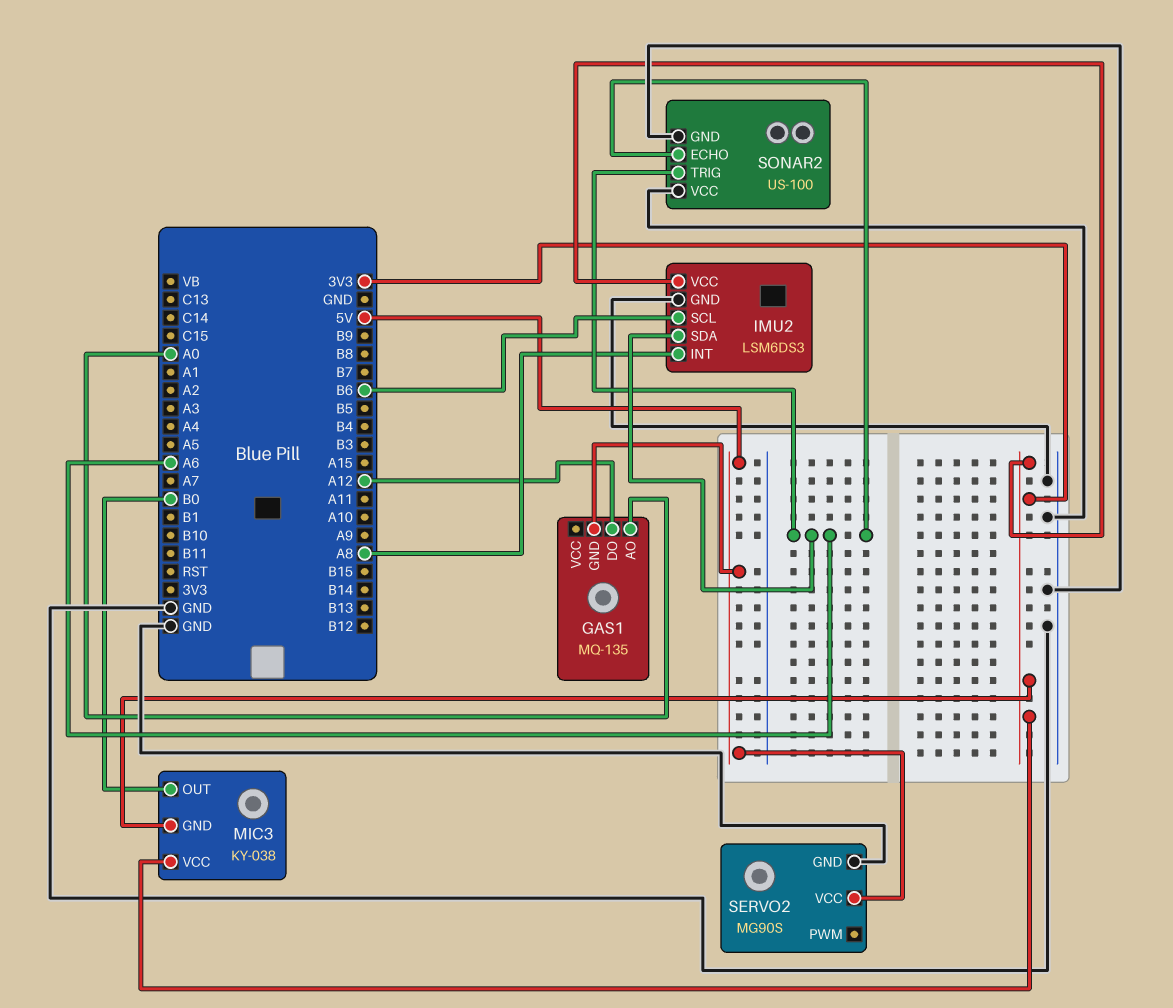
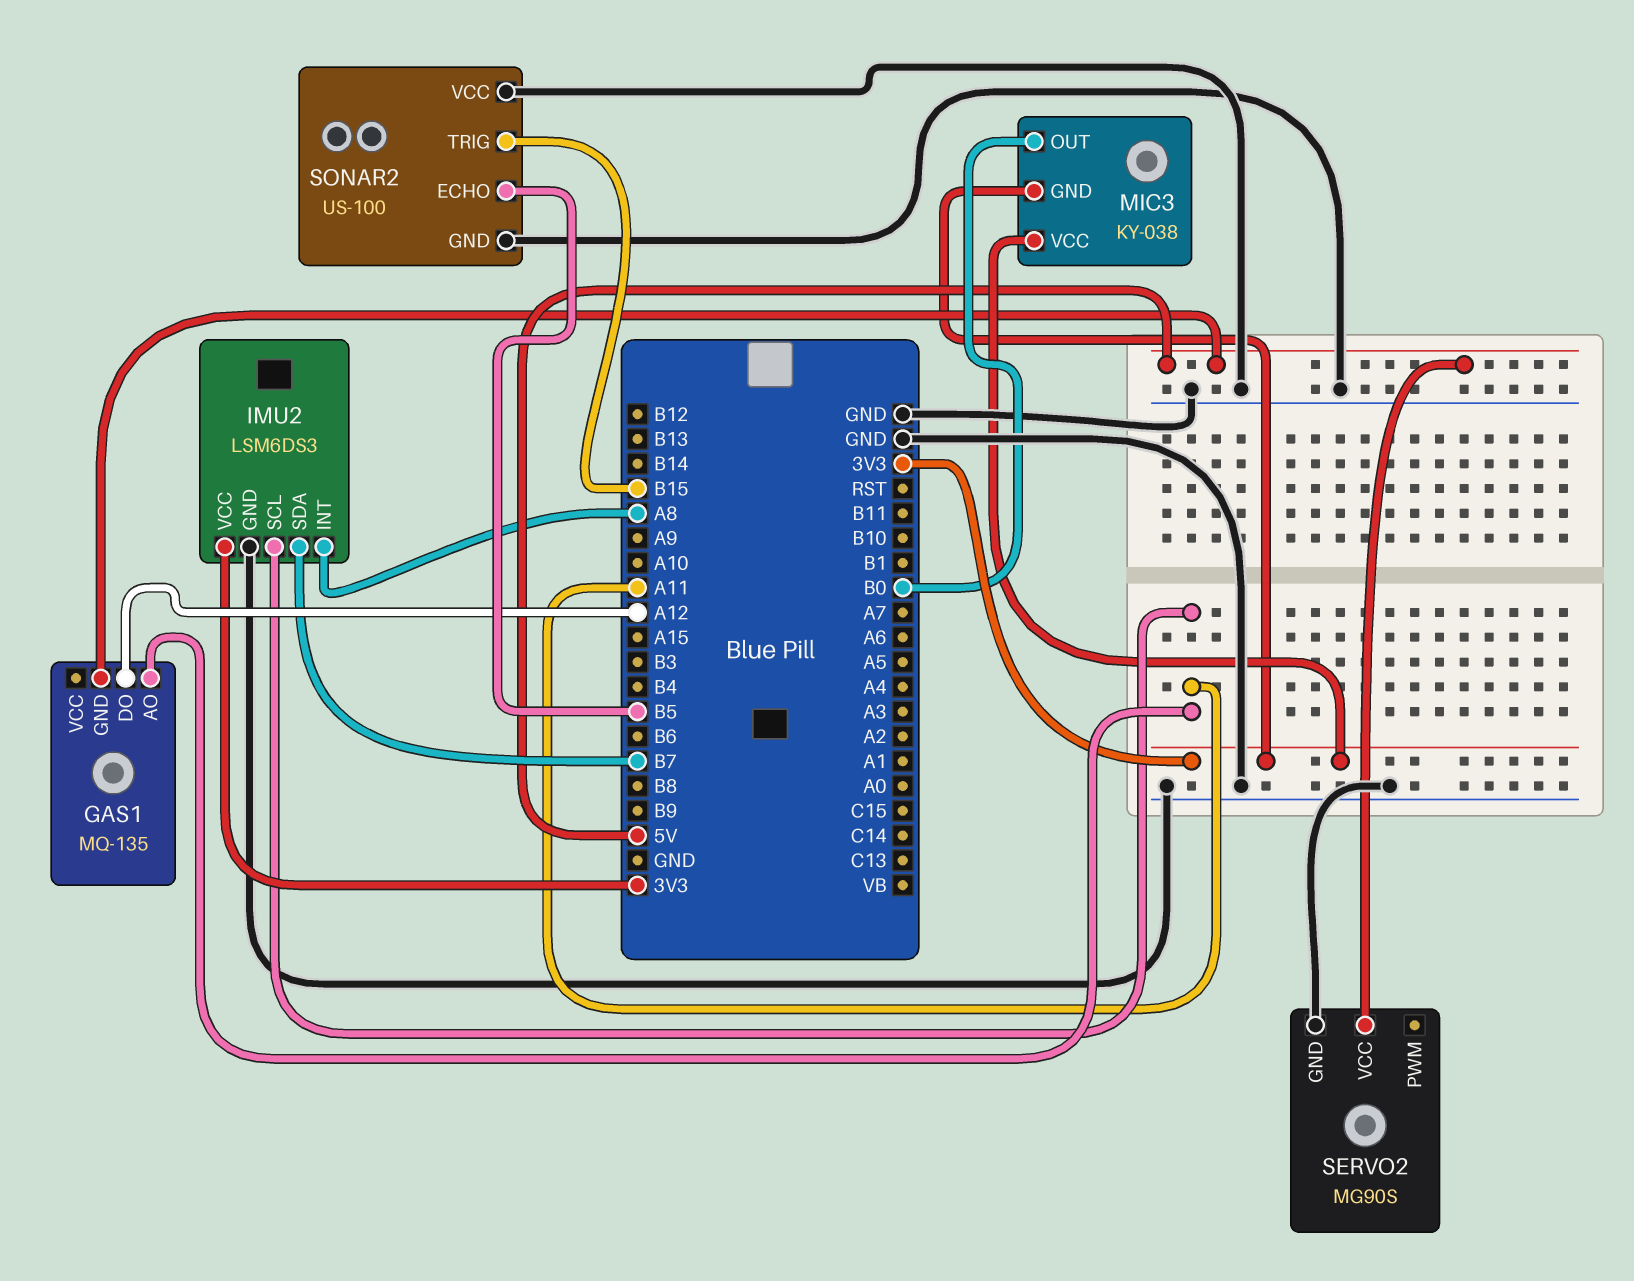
GAS1 pin AO: A0 -> A11
IMU2 pin SCL: B6 -> A11
IMU2 pin SDA: A6 -> B7
SONAR2 pin ECHO: A6 -> B5
SONAR2 pin TRIG: A6 -> B15

